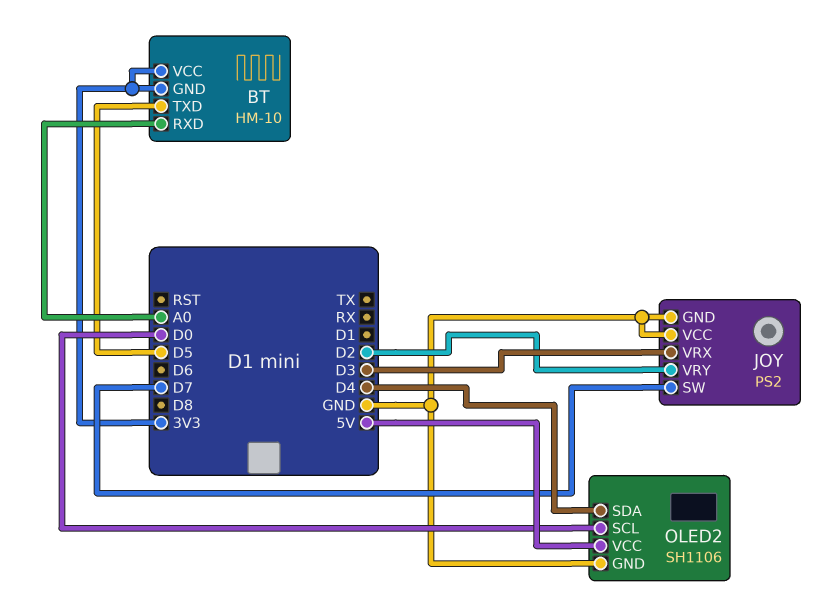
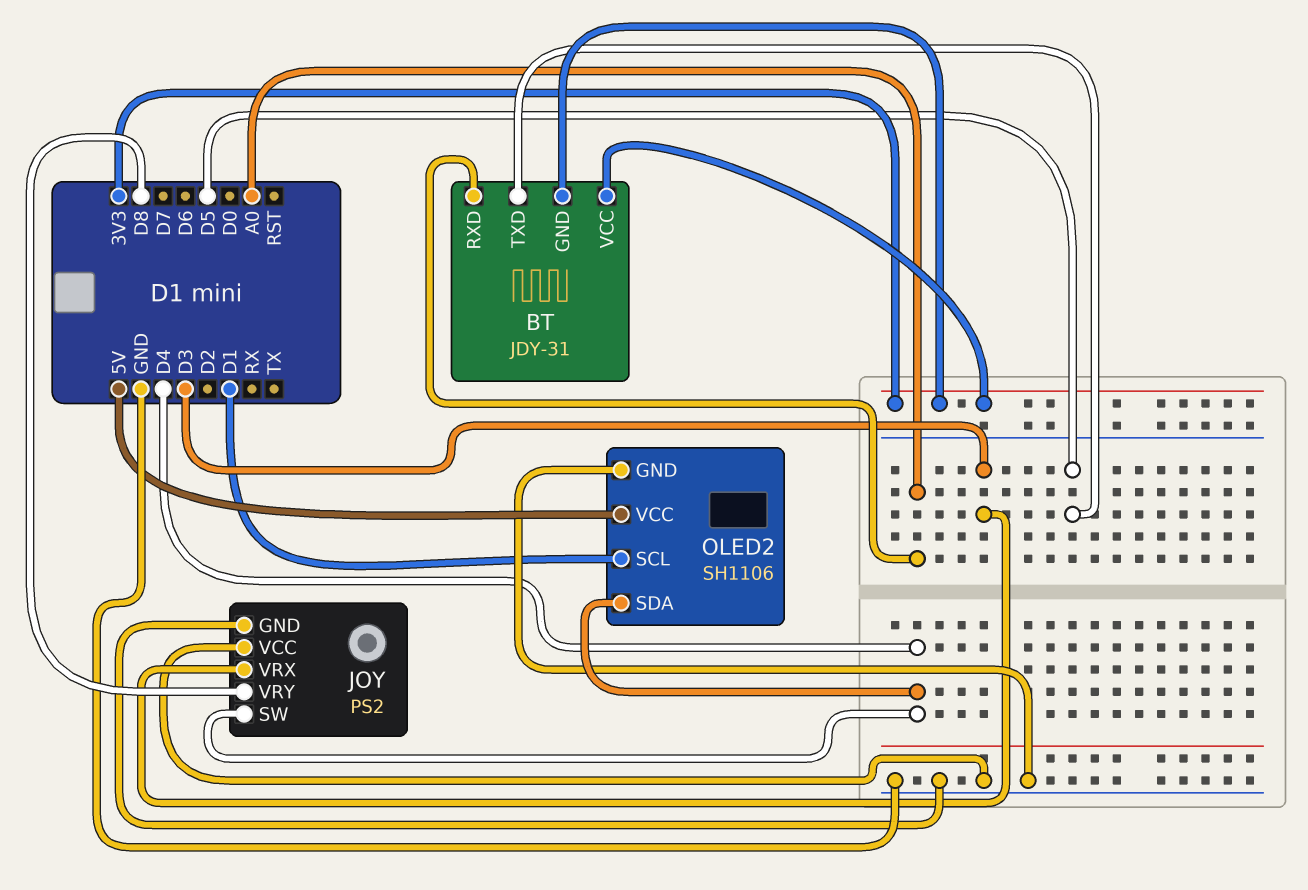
BT: HM-10 -> JDY-31
JOY pin SW: D7 -> D4
JOY pin VRY: D2 -> D8
OLED2 pin SCL: D0 -> D1

